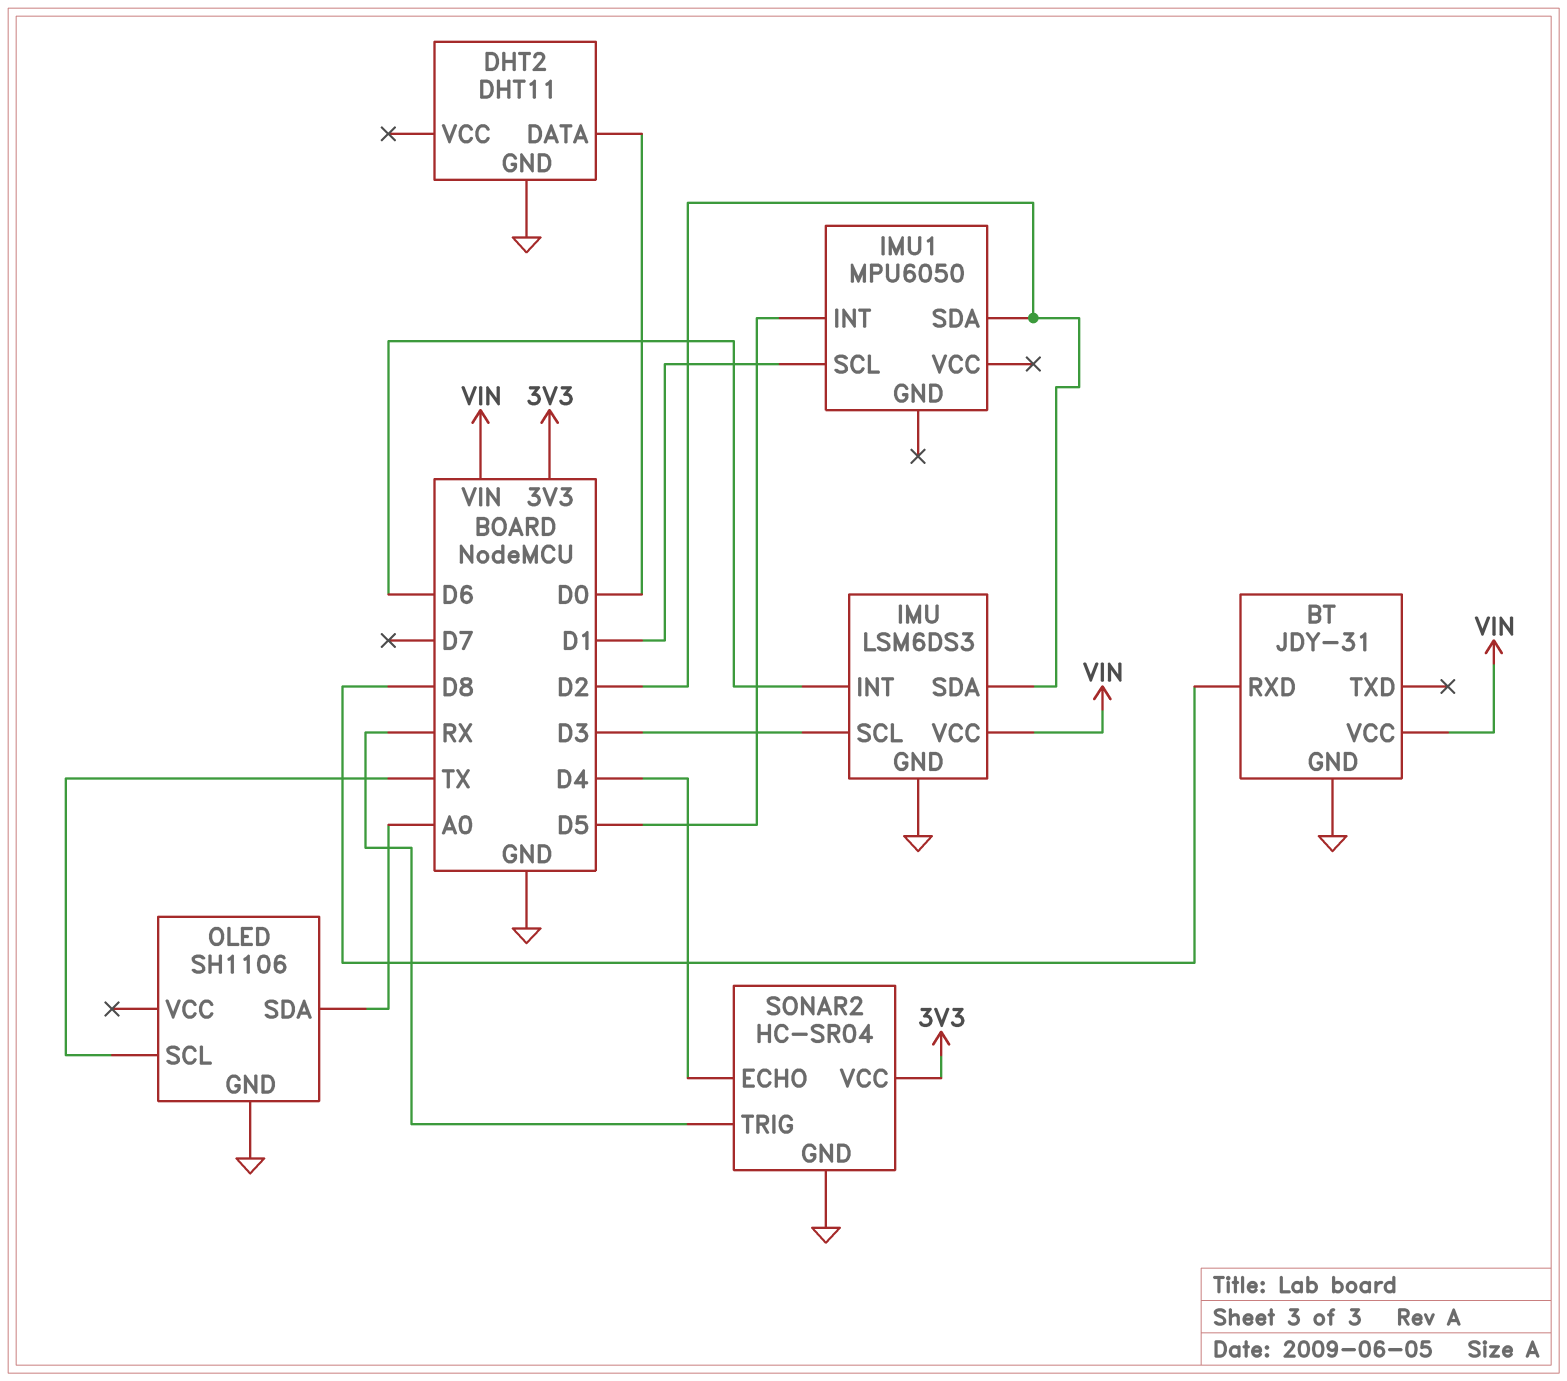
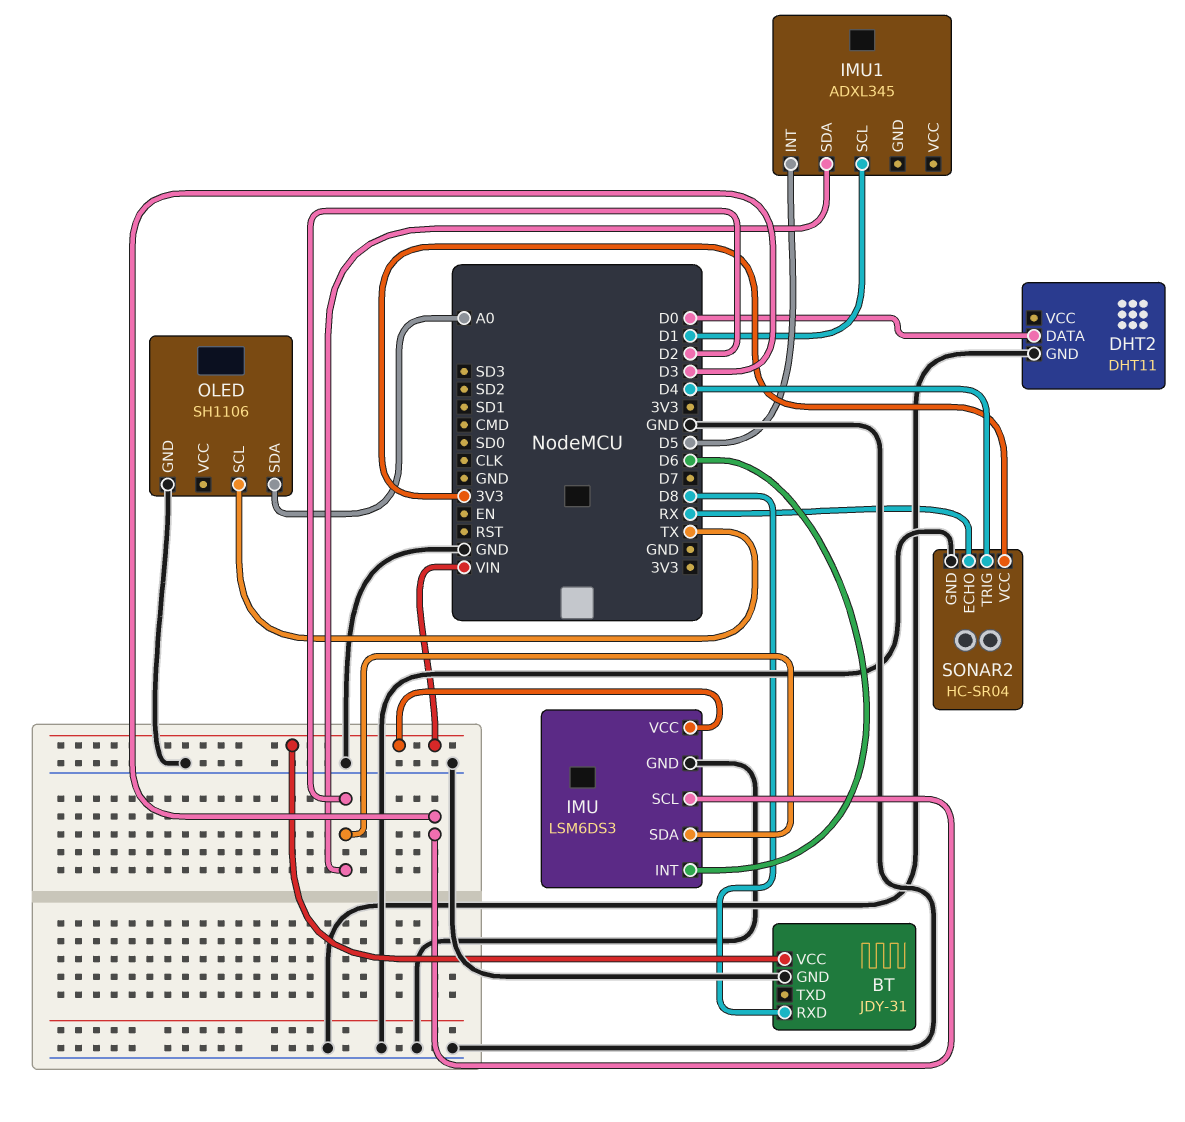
IMU1: MPU6050 -> ADXL345
SONAR2 pin ECHO: D4 -> RX
SONAR2 pin TRIG: RX -> D4

